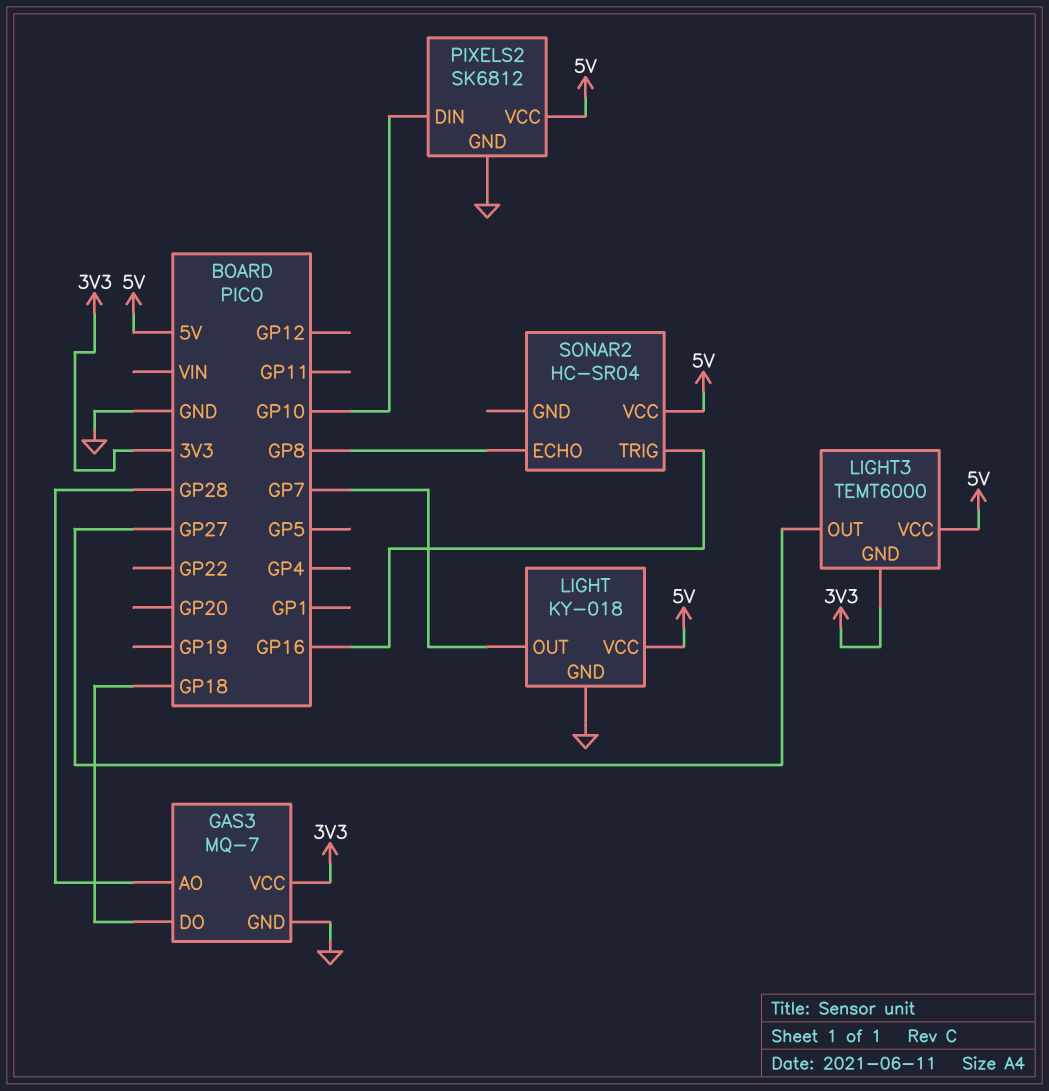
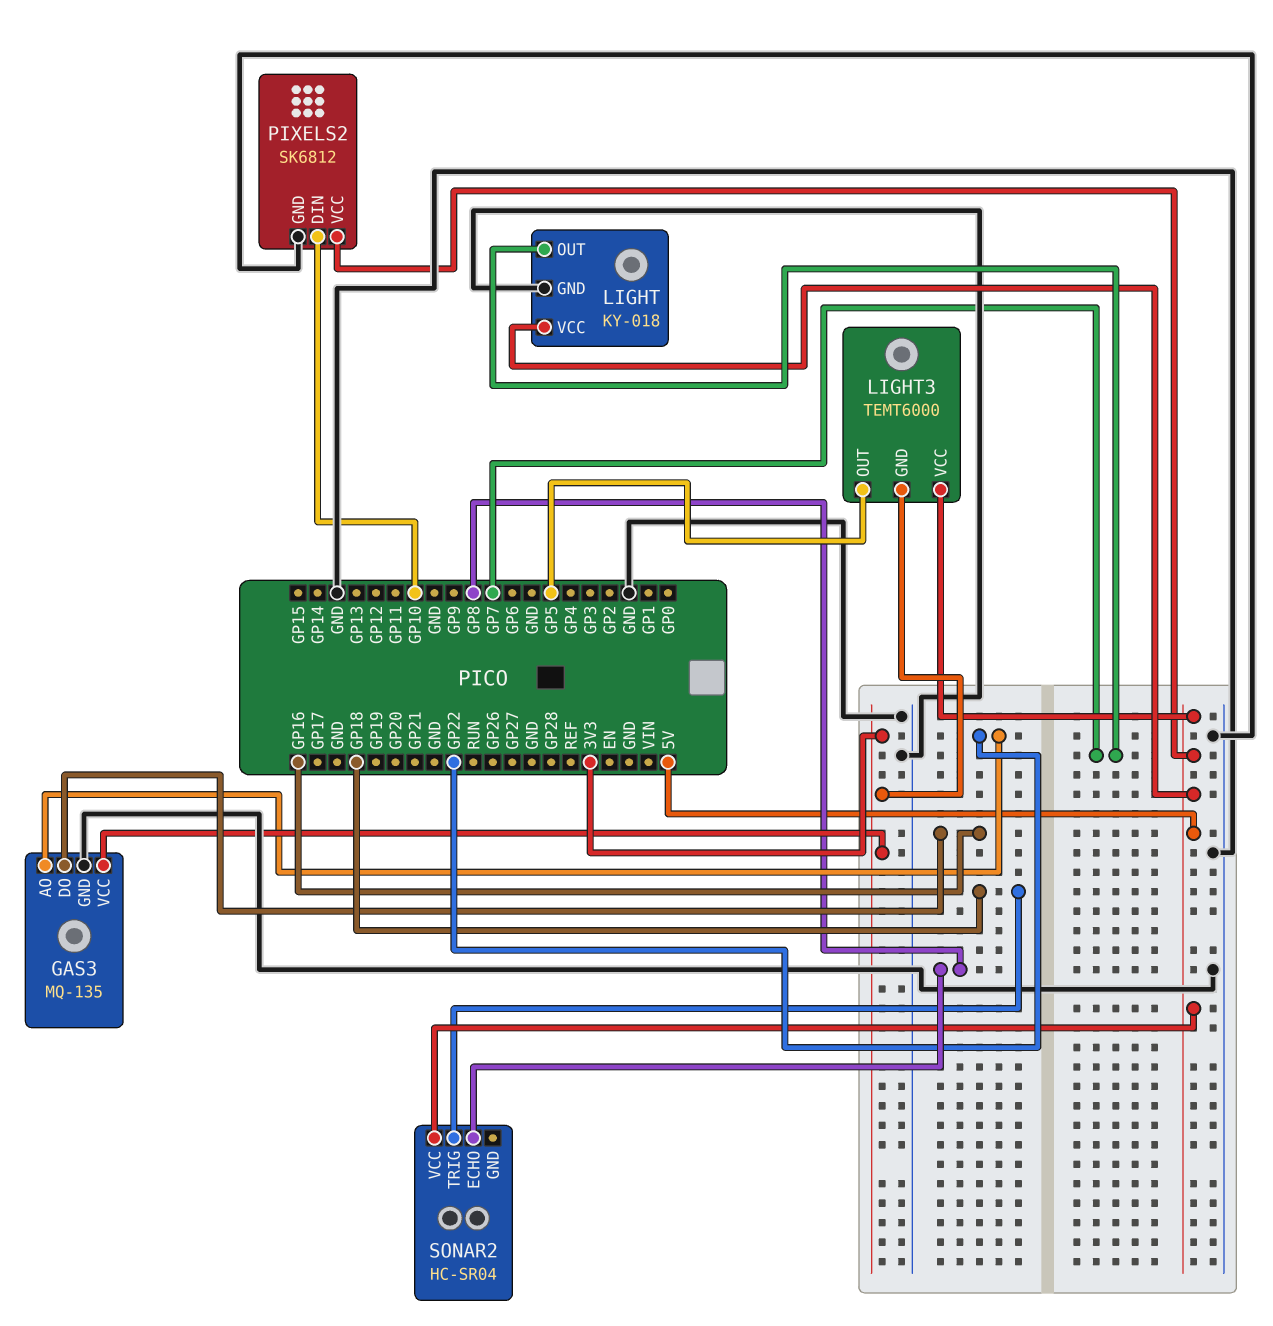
GAS3: MQ-7 -> MQ-135
GAS3 pin AO: GP28 -> GP22
GAS3 pin DO: GP18 -> GP16
LIGHT3 pin OUT: GP27 -> GP5
SONAR2 pin TRIG: GP16 -> GP18

